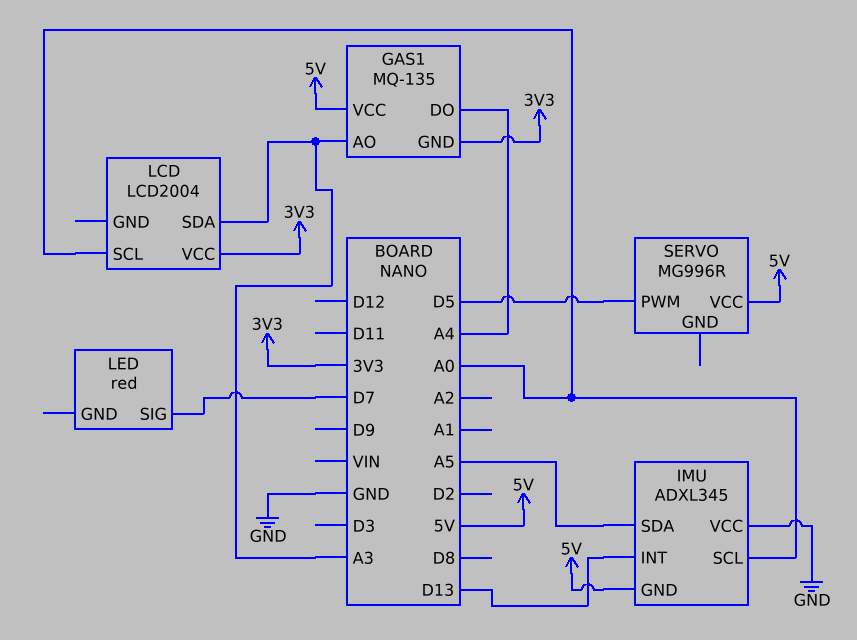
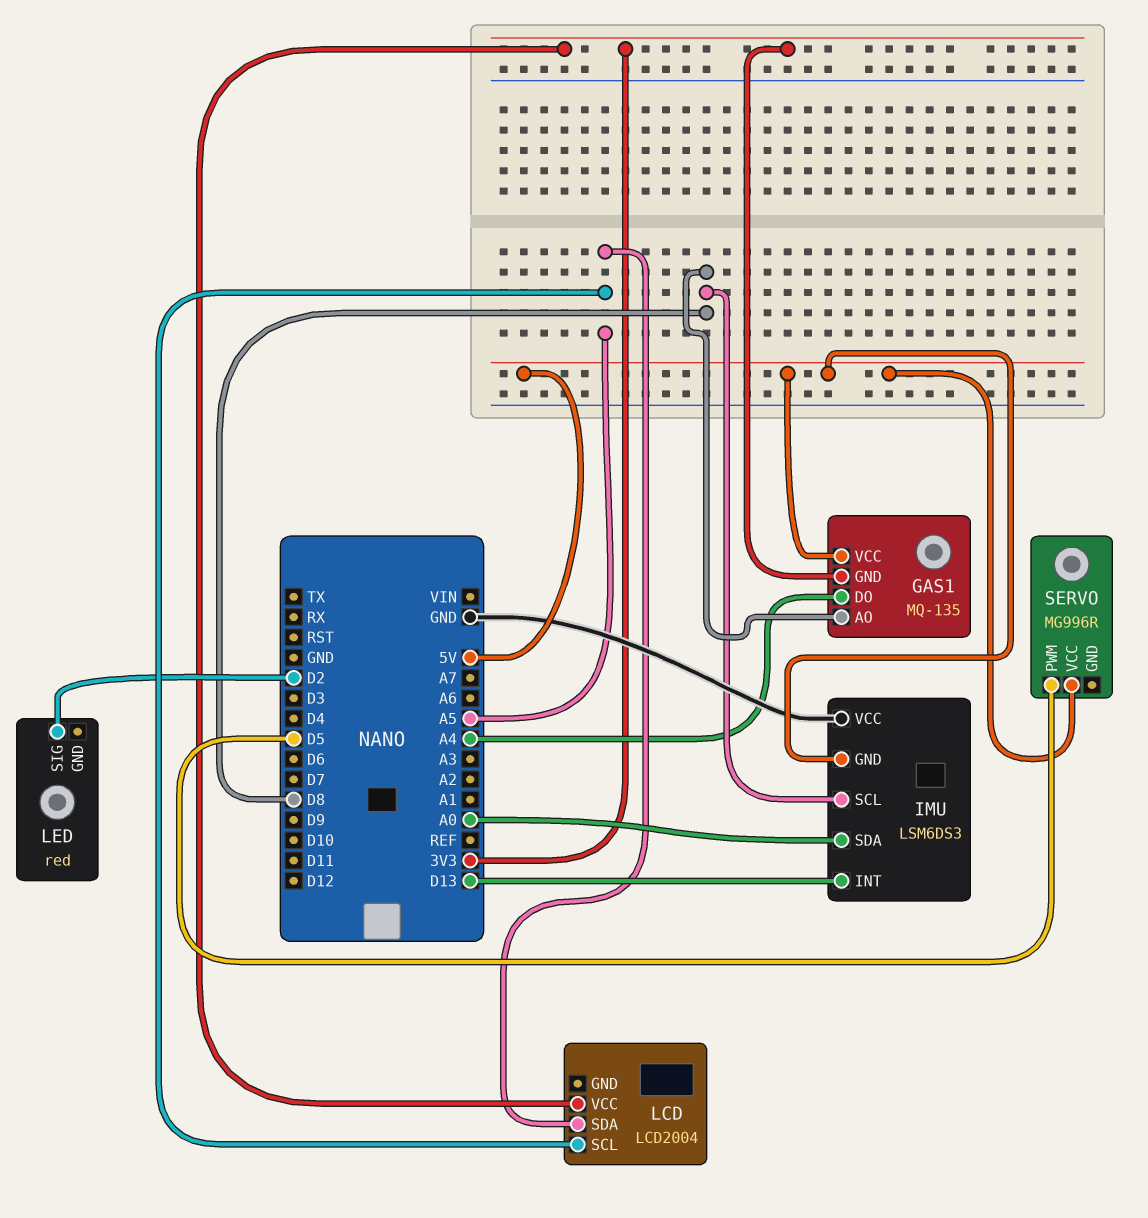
GAS1 pin AO: A3 -> D8
IMU: ADXL345 -> LSM6DS3
IMU pin SCL: A0 -> D8
IMU pin SDA: A5 -> A0
LCD pin SCL: A0 -> A5
LCD pin SDA: A3 -> A5
LED pin SIG: D7 -> D2

